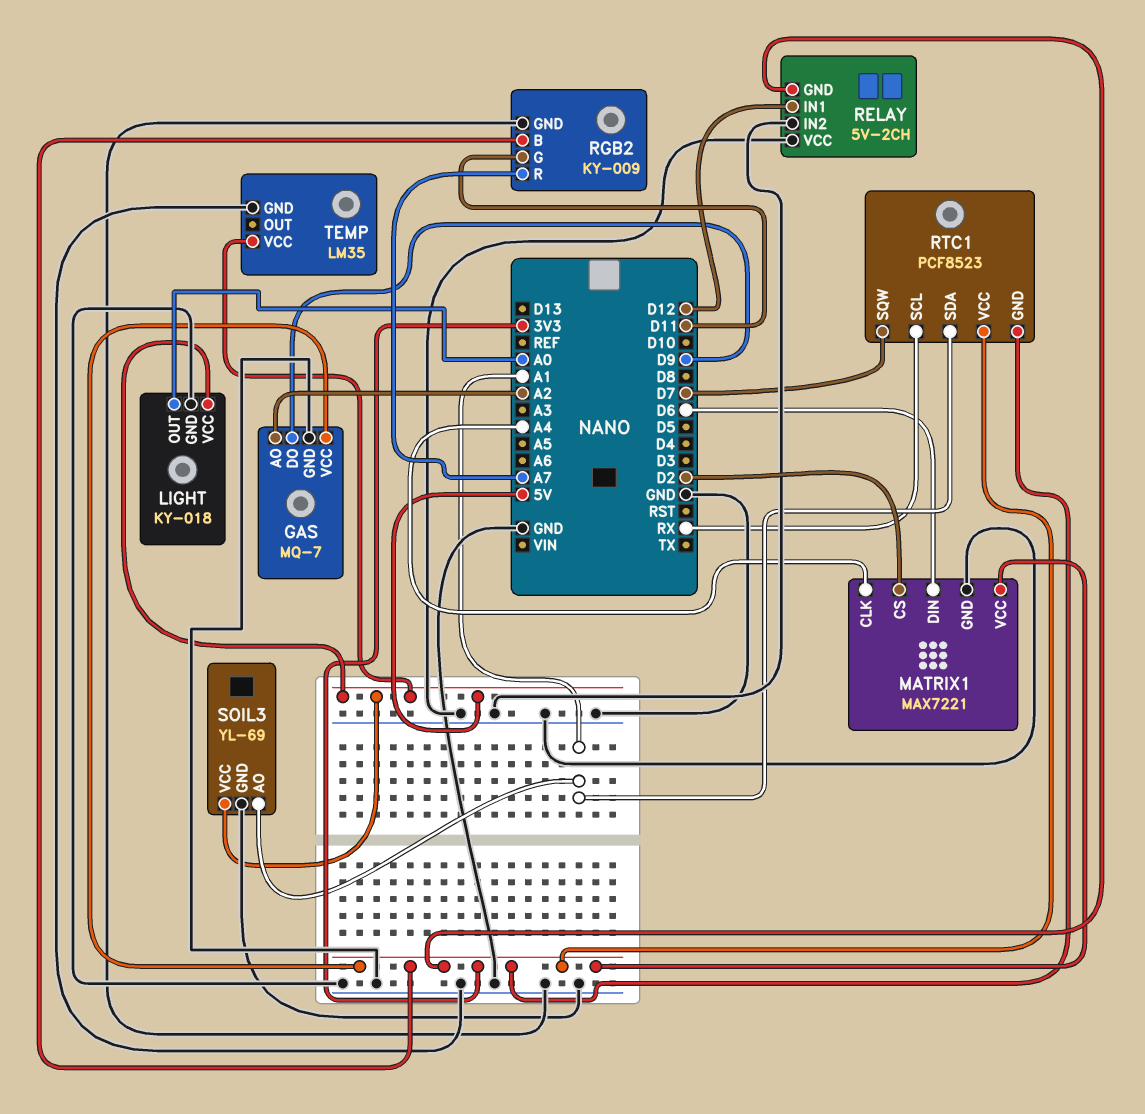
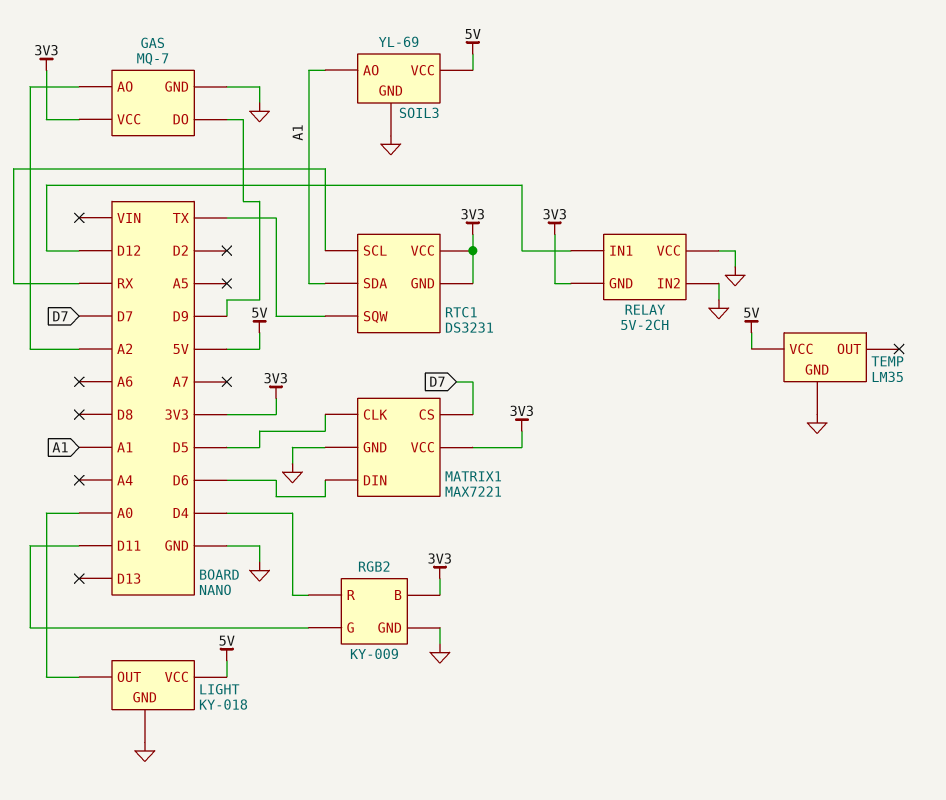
MATRIX1 pin CLK: A4 -> D5
MATRIX1 pin CS: D2 -> D7
RGB2 pin R: A7 -> D4
RTC1: PCF8523 -> DS3231
RTC1 pin SQW: D7 -> TX

